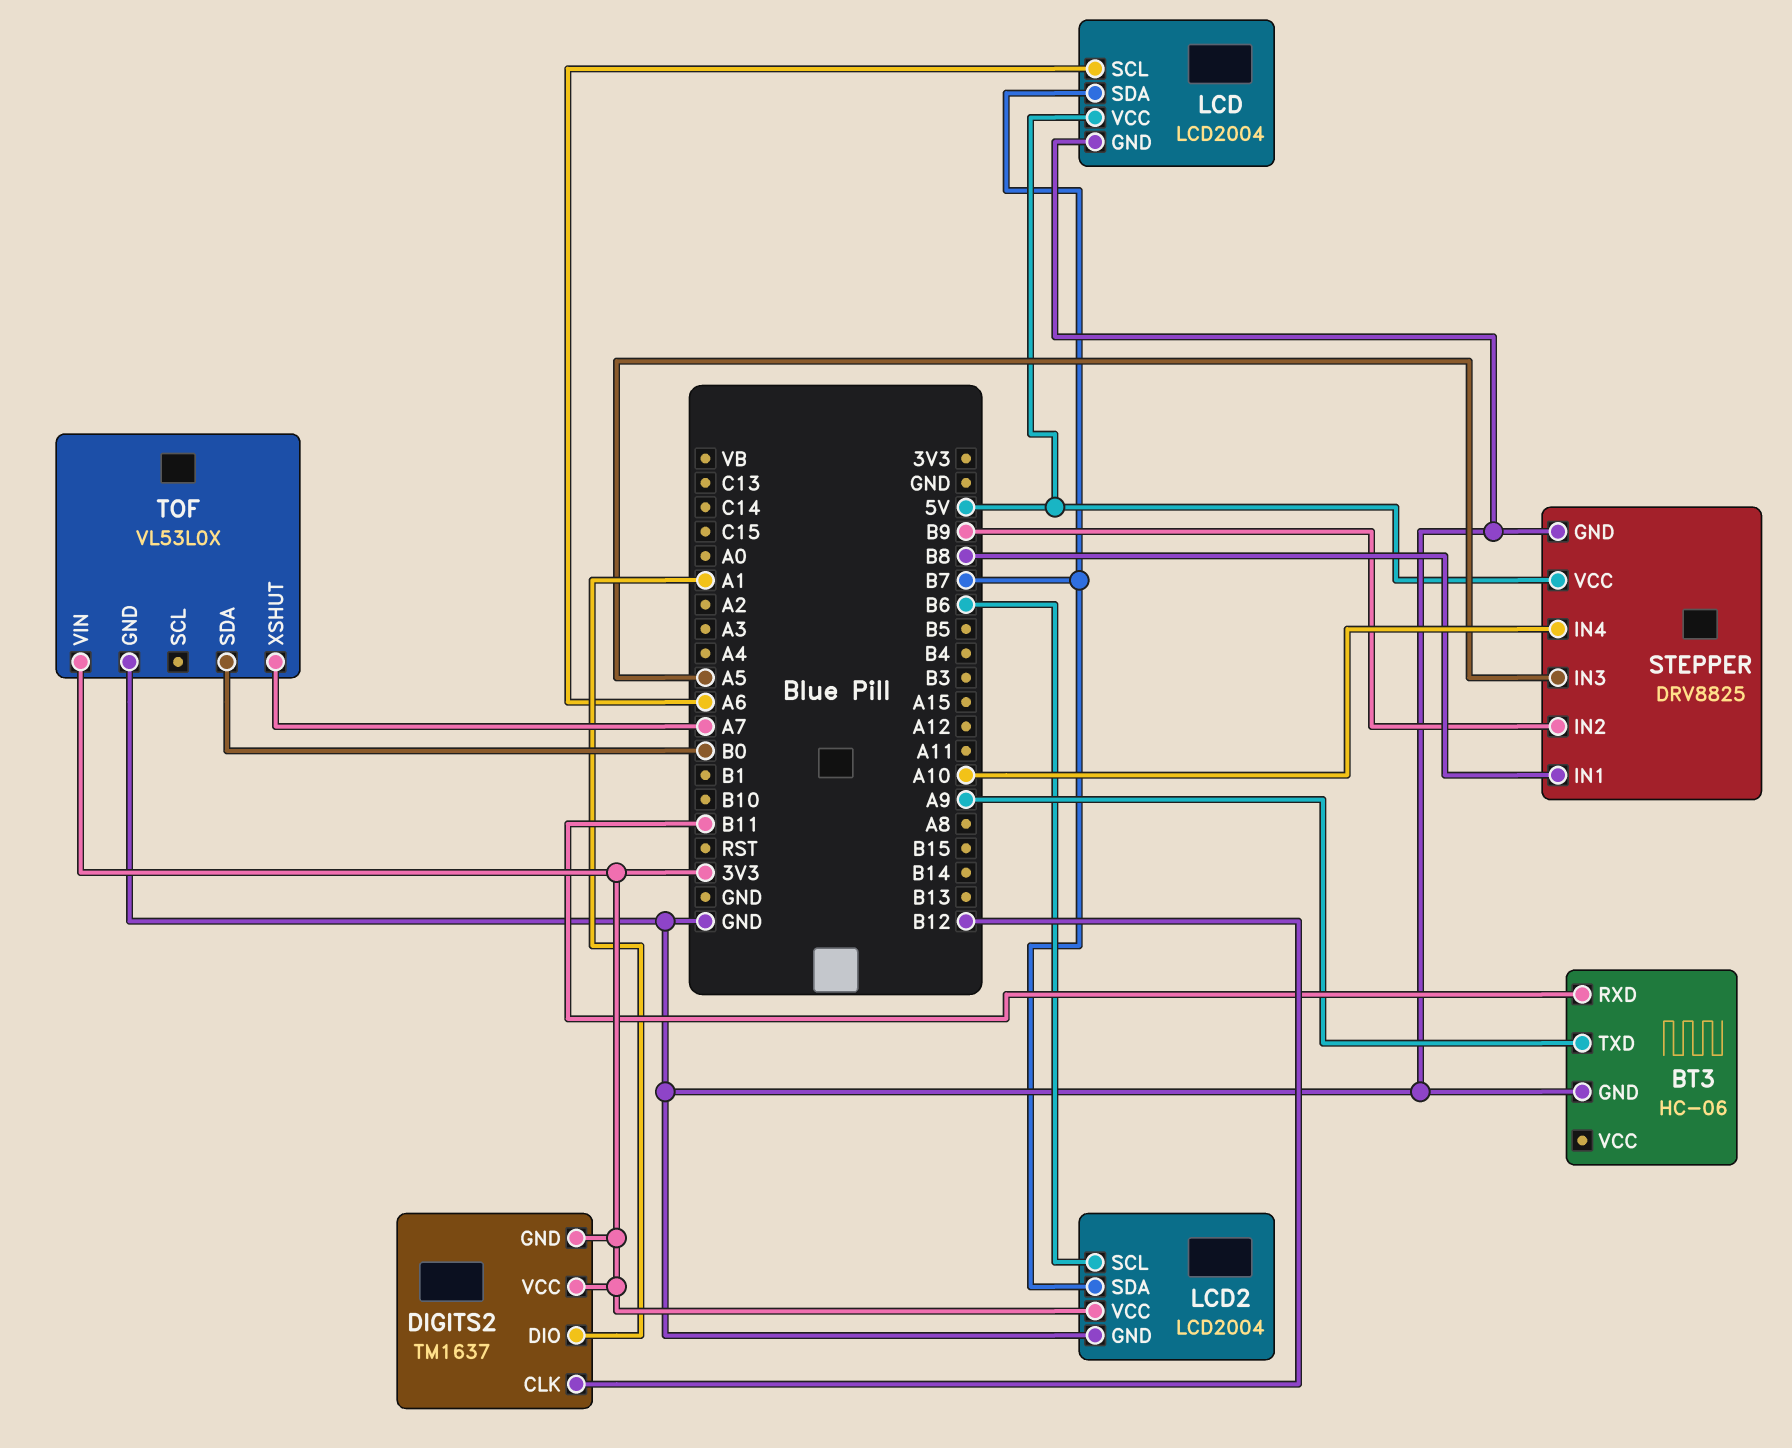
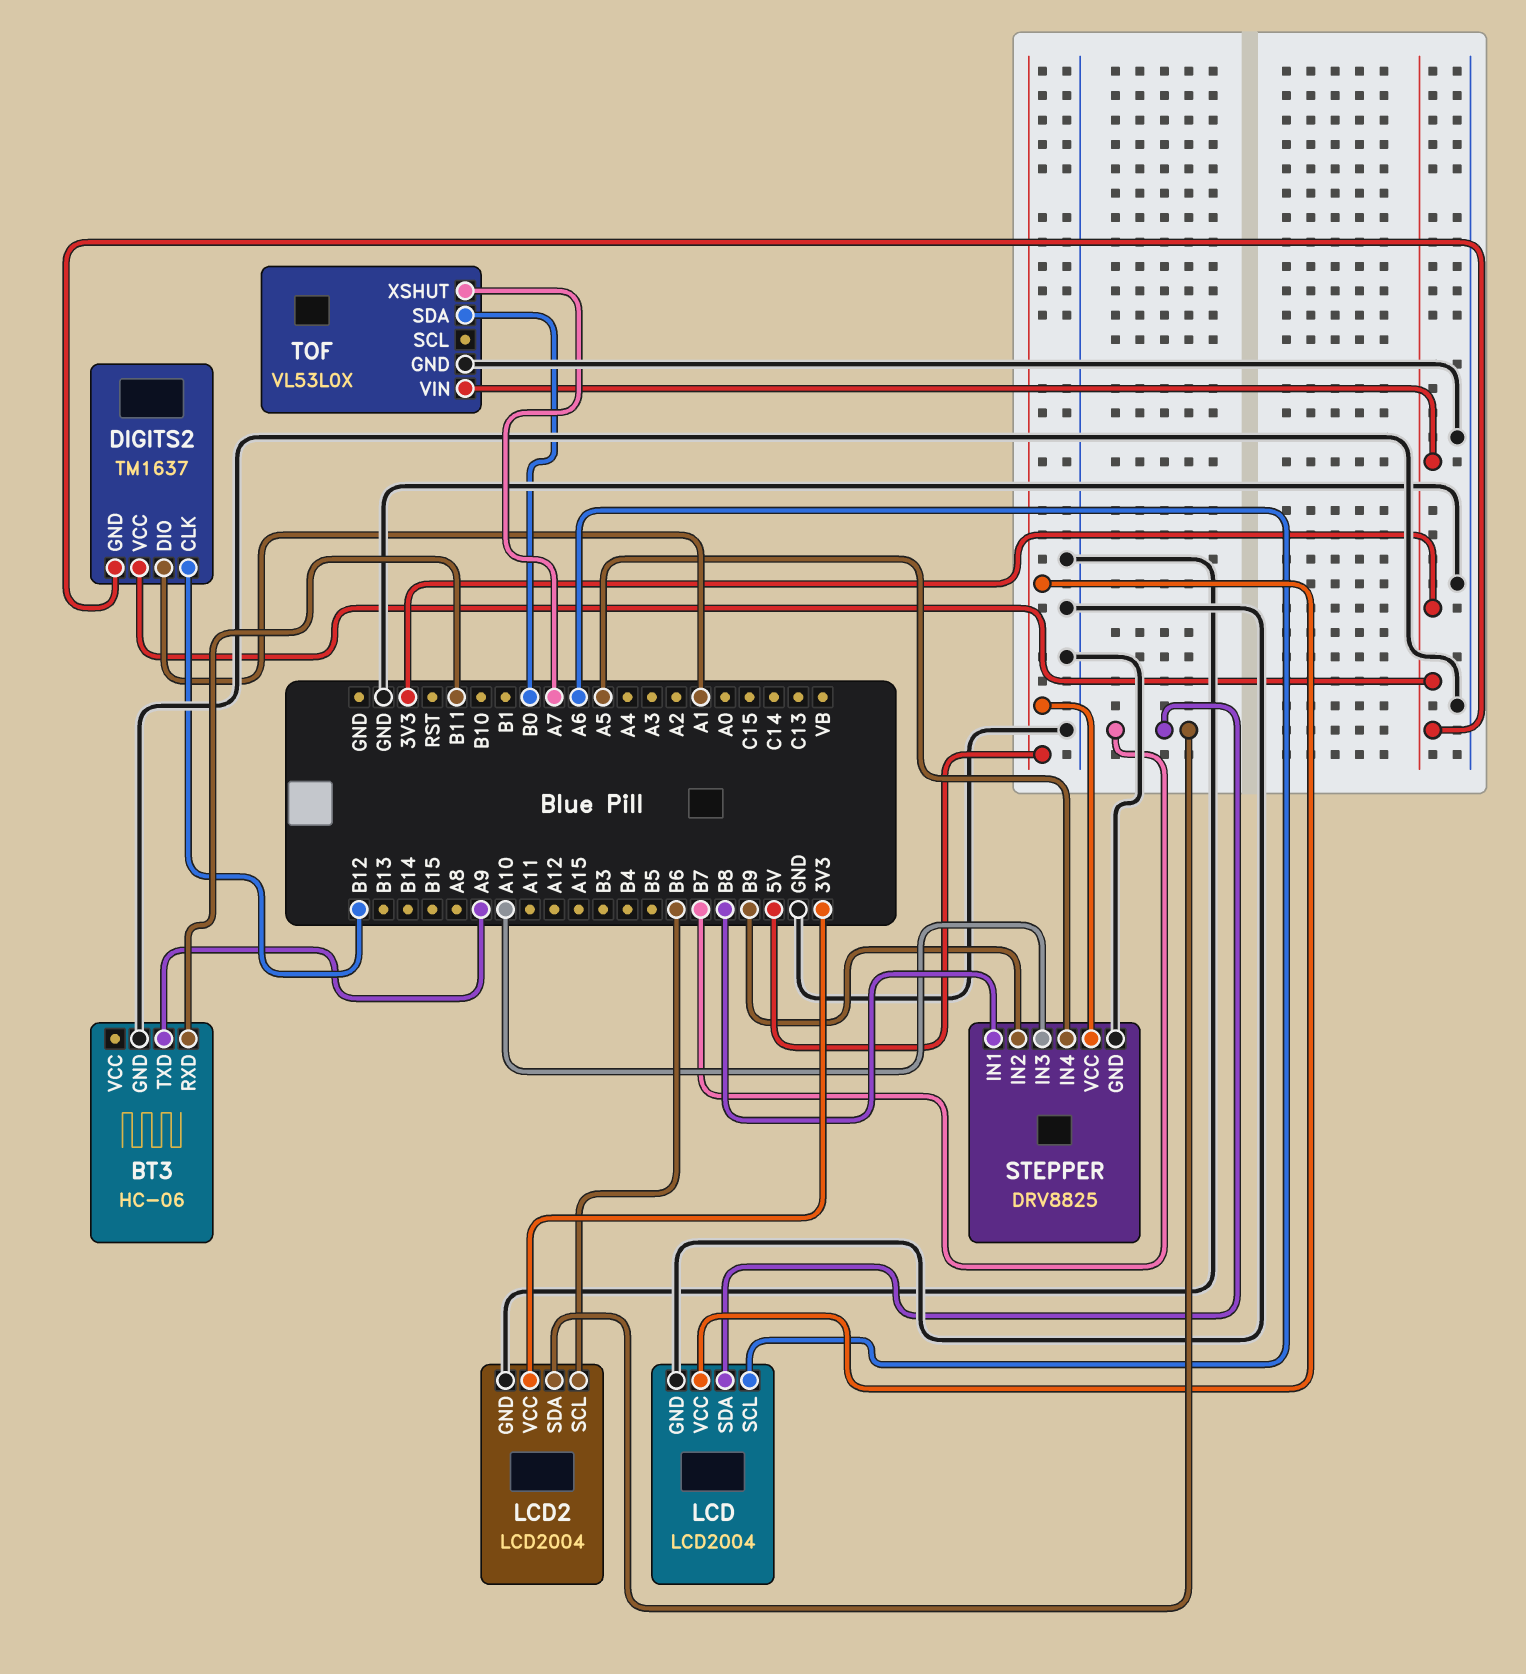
STEPPER pin IN3: A5 -> A10
STEPPER pin IN4: A10 -> A5

